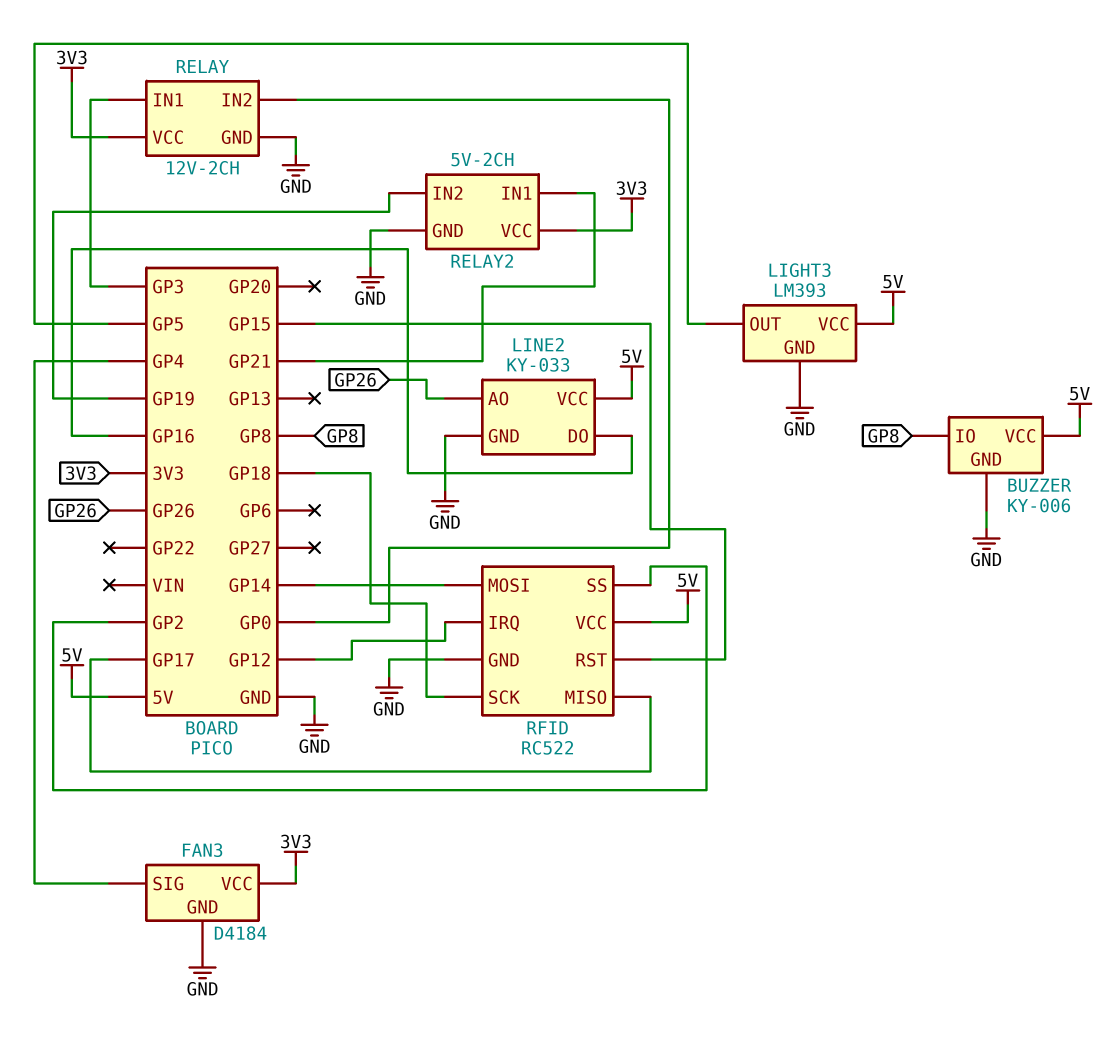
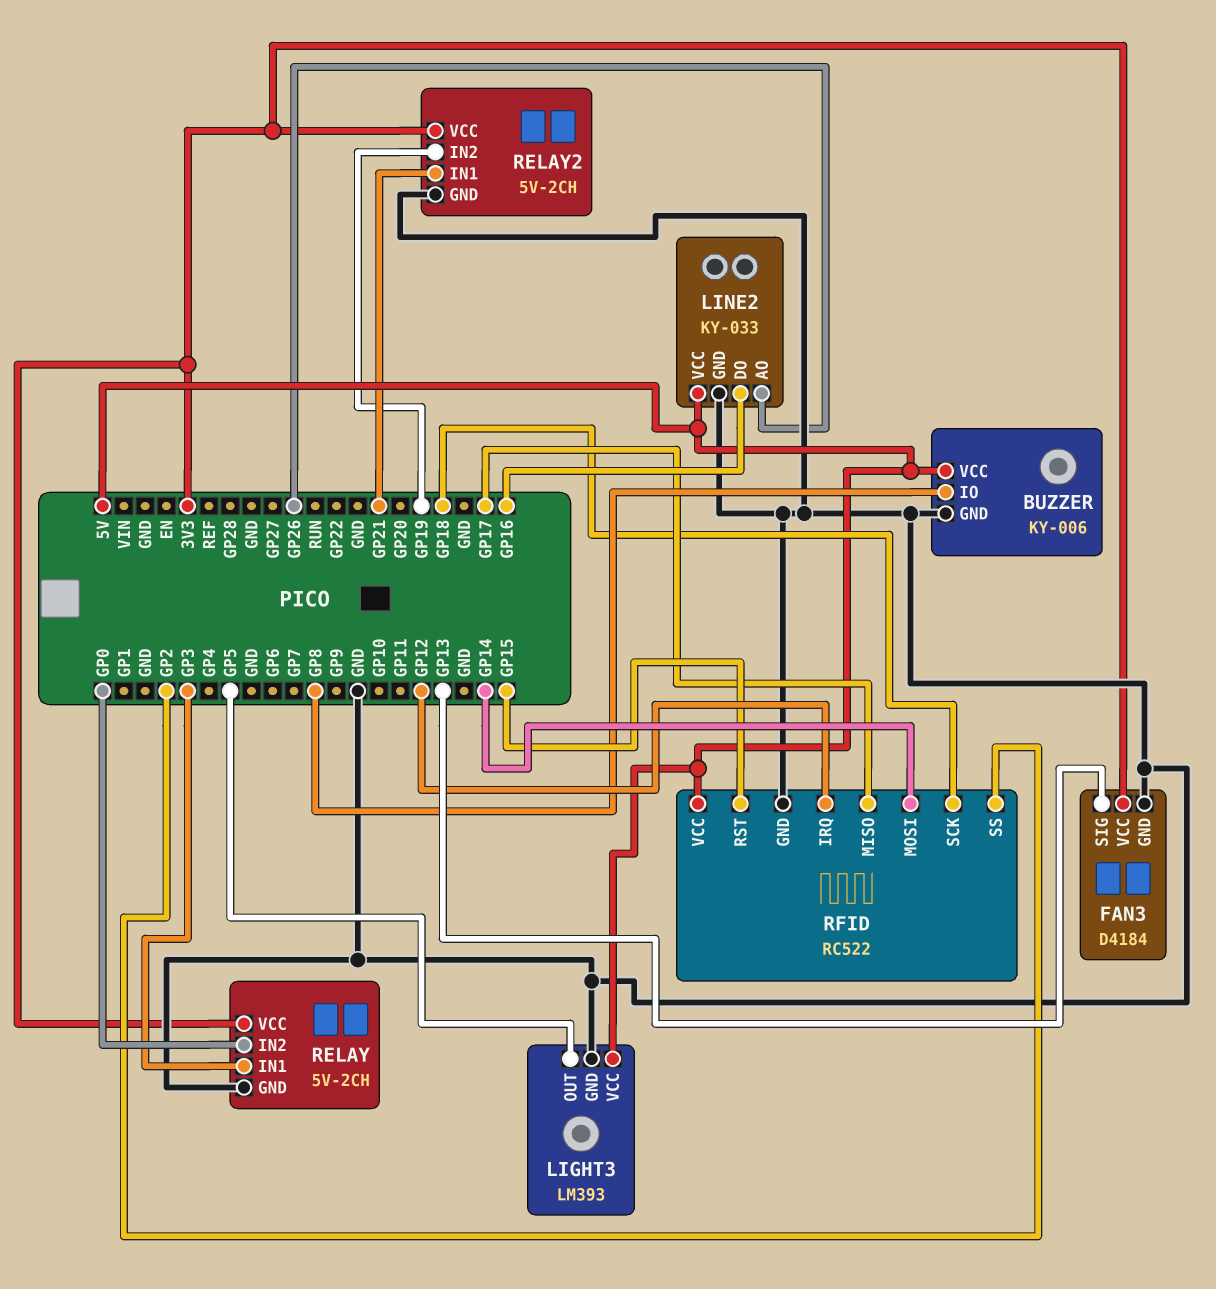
FAN3 pin SIG: GP4 -> GP13
RELAY: 12V-2CH -> 5V-2CH

